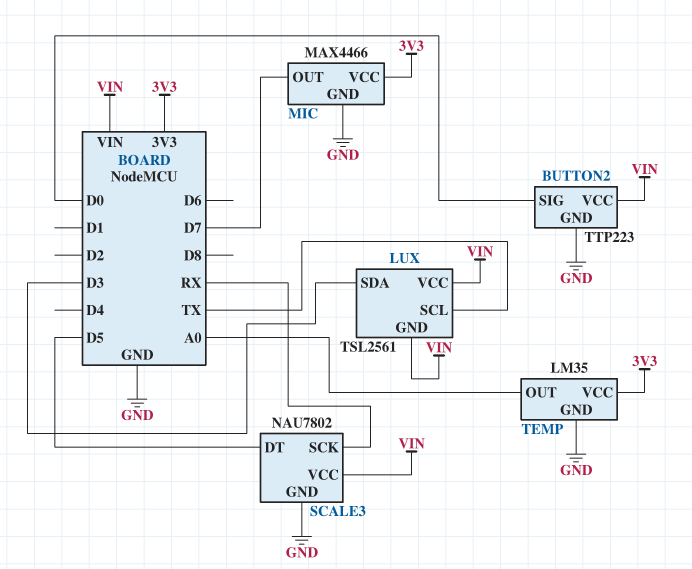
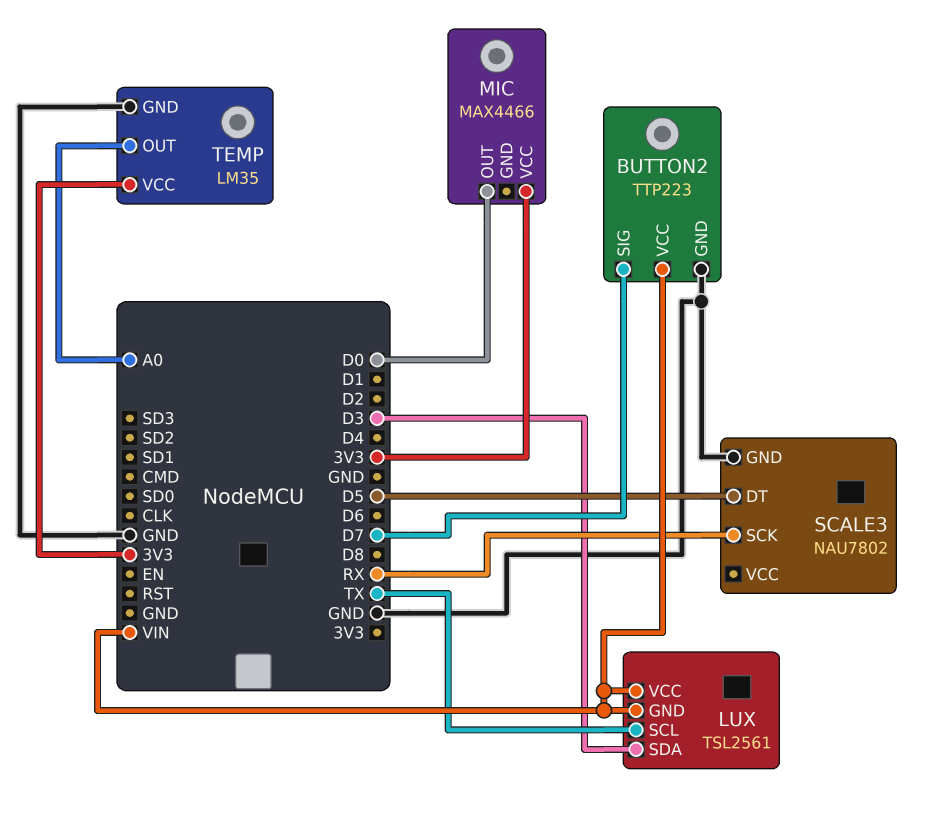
BUTTON2 pin SIG: D0 -> D7
MIC pin GND: GND -> none
MIC pin OUT: D7 -> D0
SCALE3 pin VCC: VIN -> none

